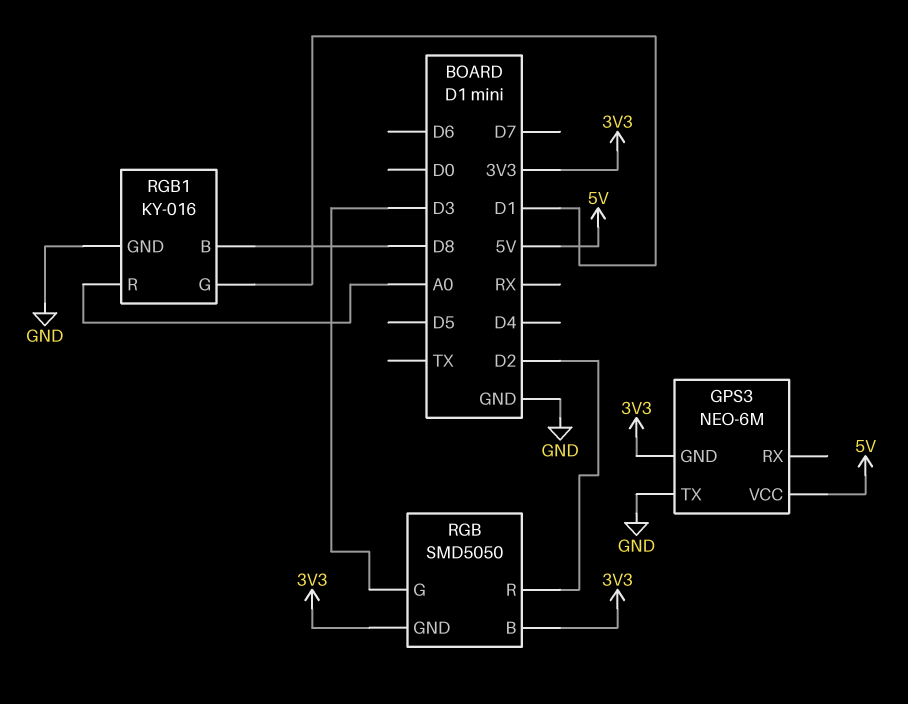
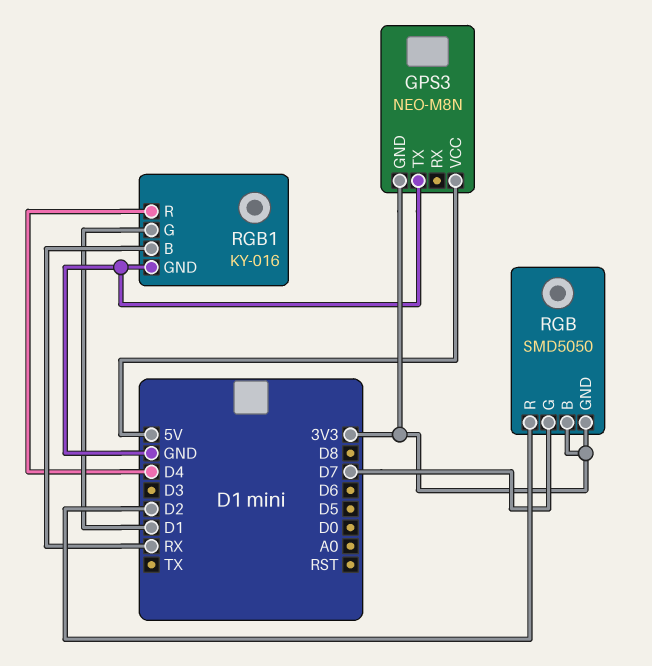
GPS3: NEO-6M -> NEO-M8N
RGB pin G: D3 -> D7
RGB1 pin B: D8 -> RX
RGB1 pin R: A0 -> D4

